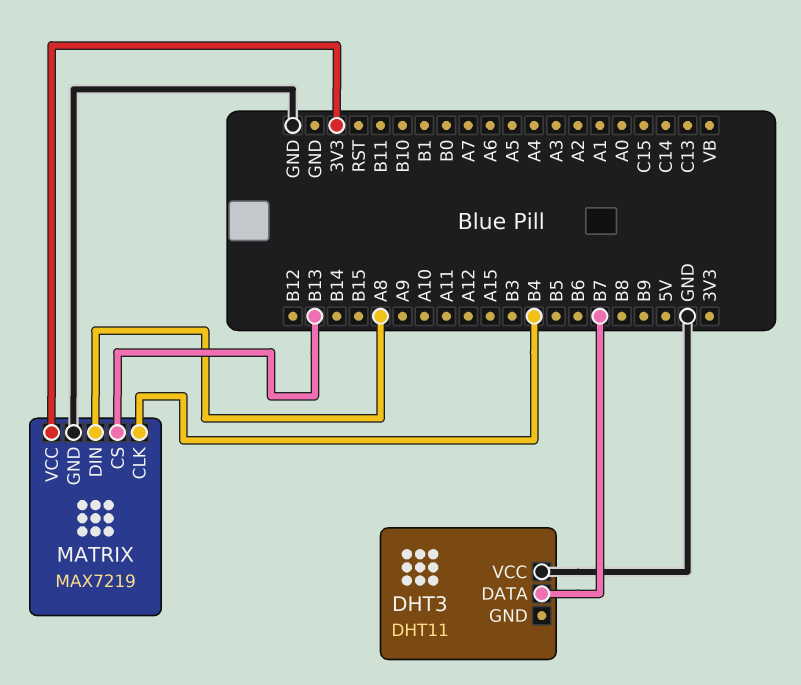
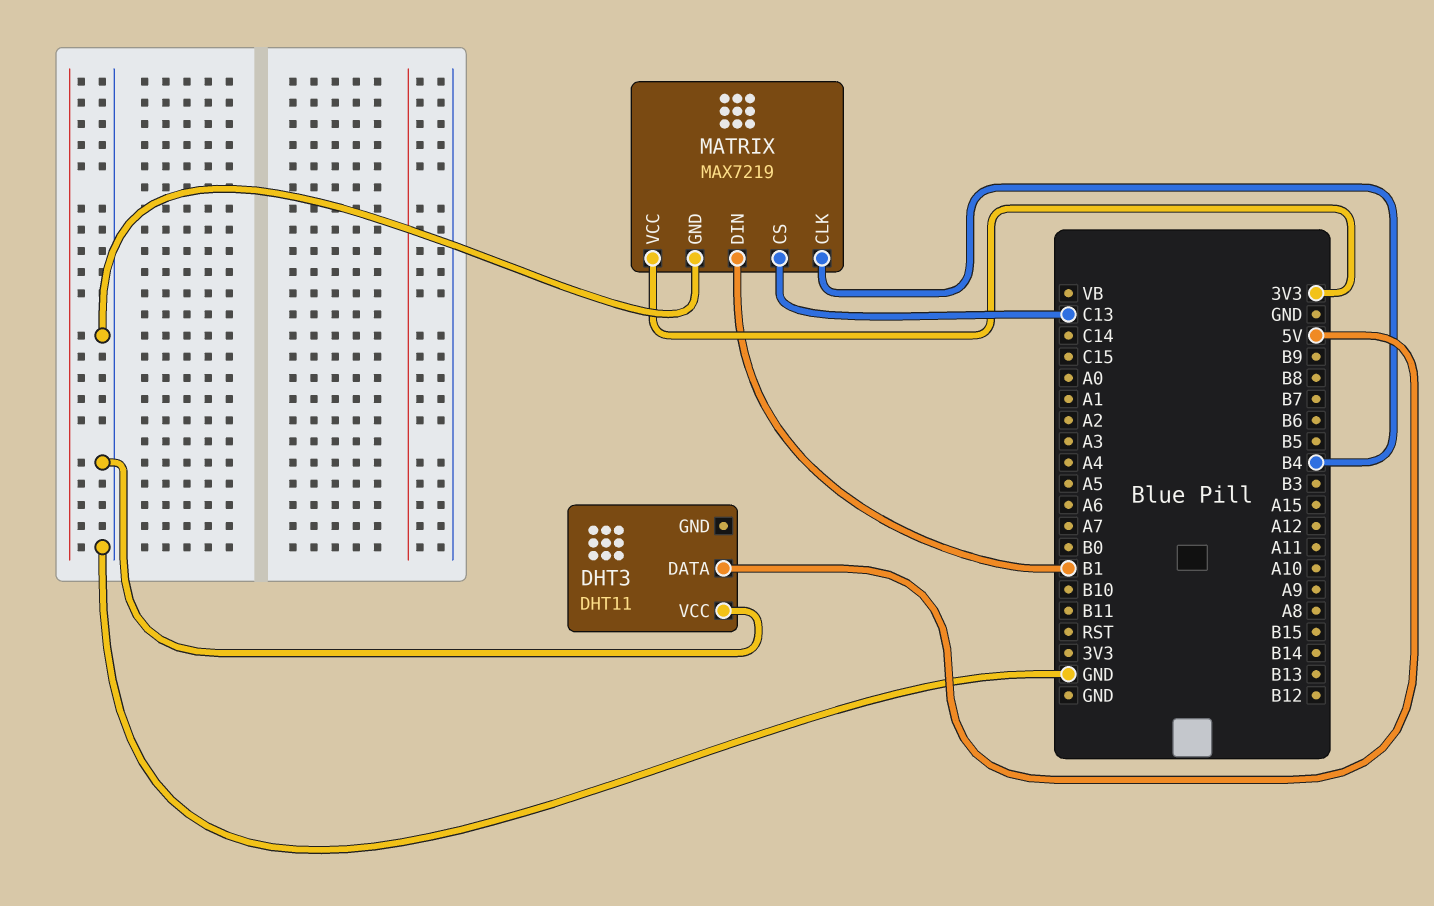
DHT3 pin DATA: B7 -> 5V
MATRIX pin CS: B13 -> C13
MATRIX pin DIN: A8 -> B1

